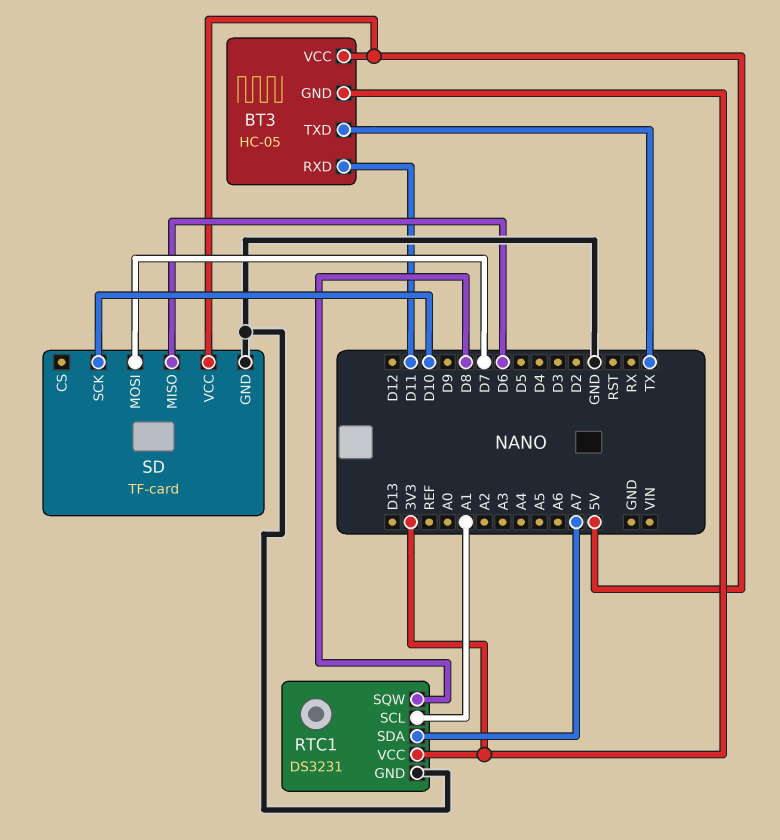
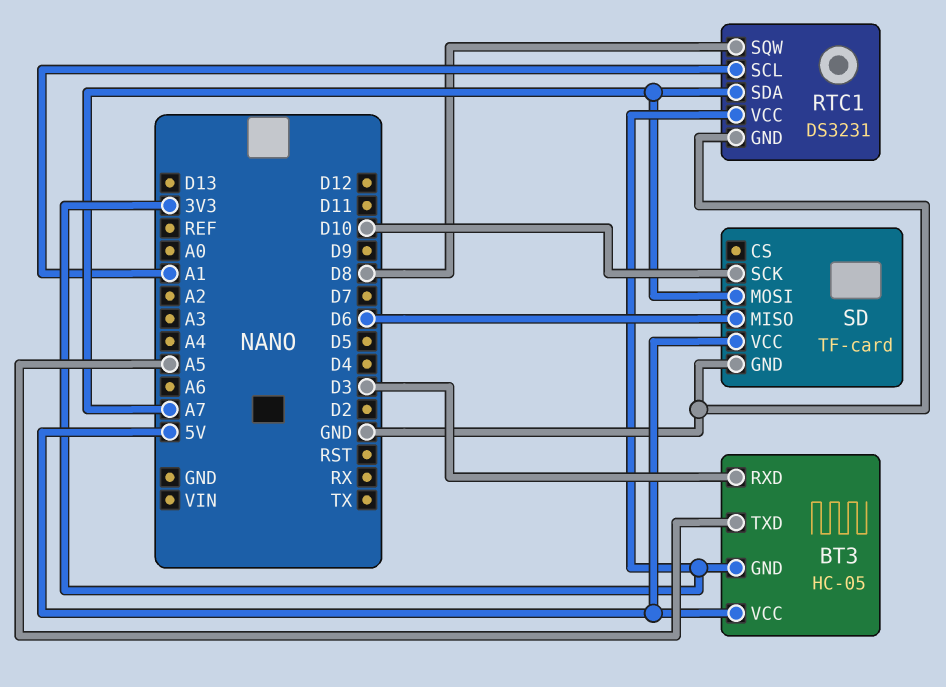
BT3 pin RXD: D11 -> D3
BT3 pin TXD: TX -> A5
SD pin MOSI: D7 -> A7

